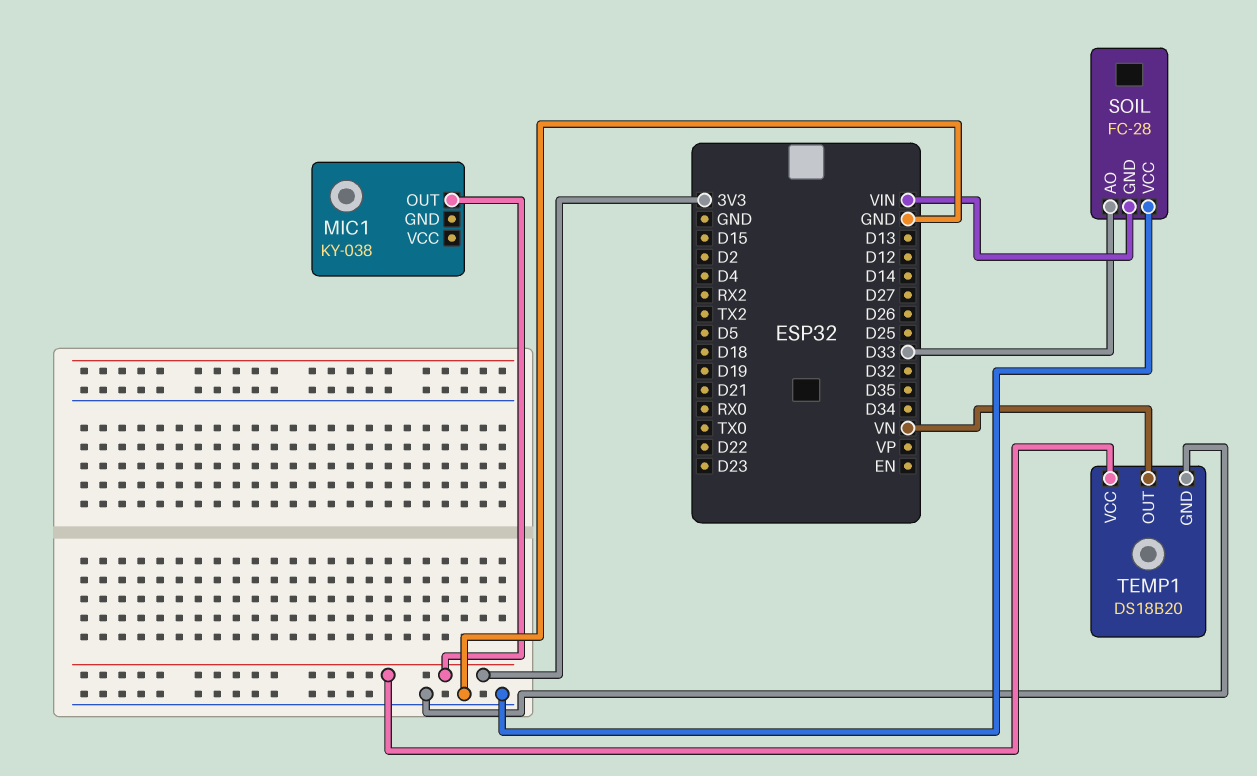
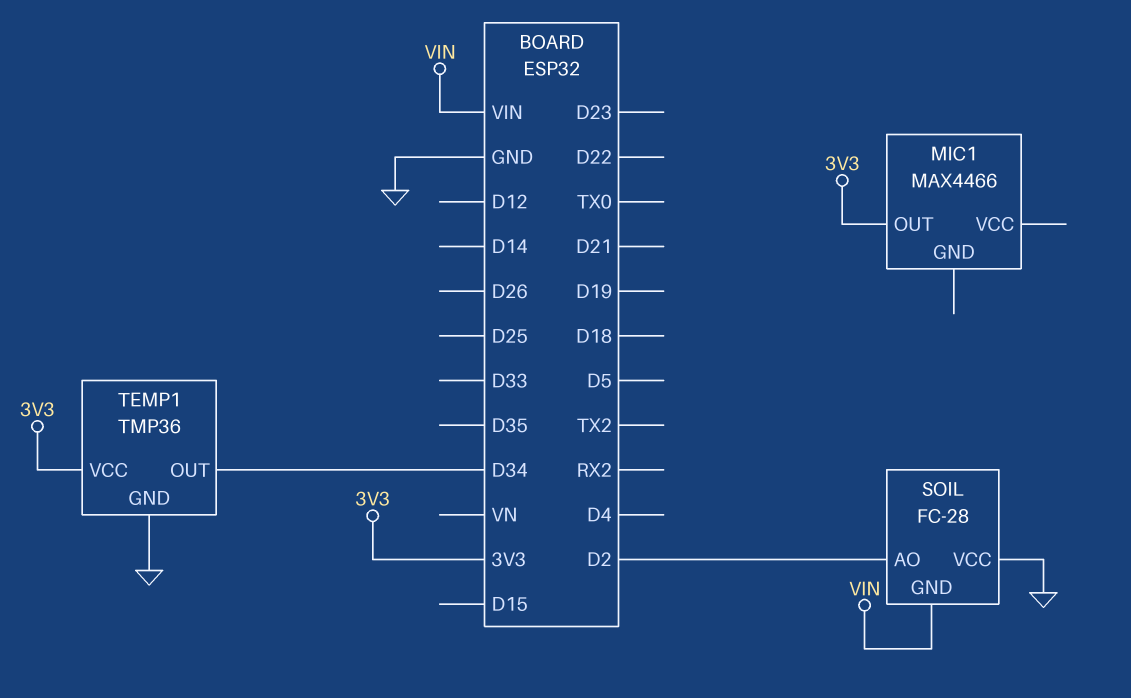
MIC1: KY-038 -> MAX4466
SOIL pin AO: D33 -> D2
TEMP1: DS18B20 -> TMP36
TEMP1 pin OUT: VN -> D34

